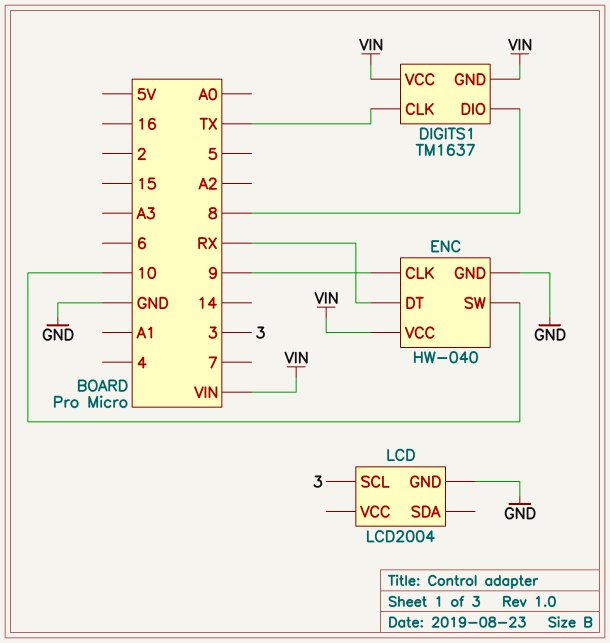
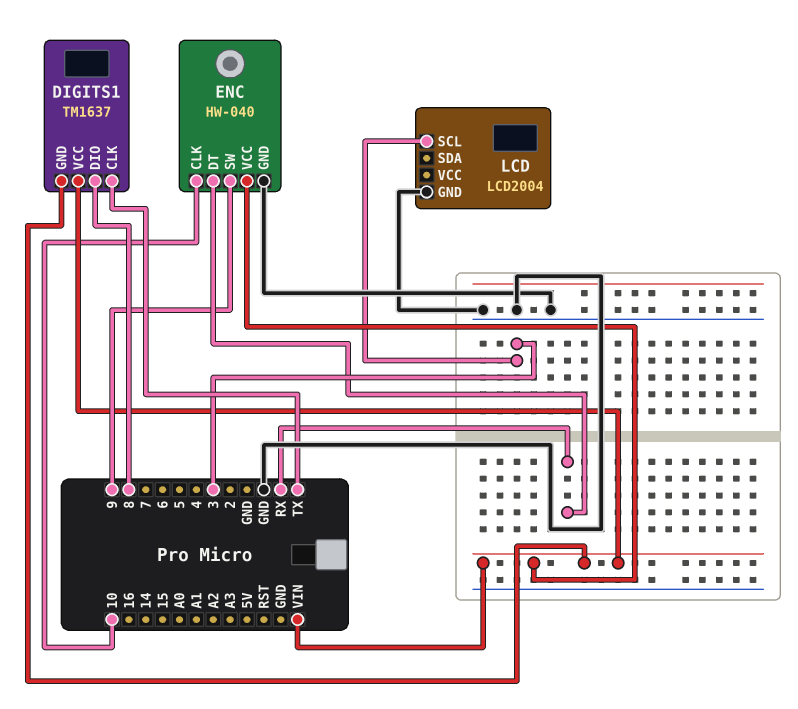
ENC pin CLK: 9 -> 10
ENC pin SW: 10 -> 9

